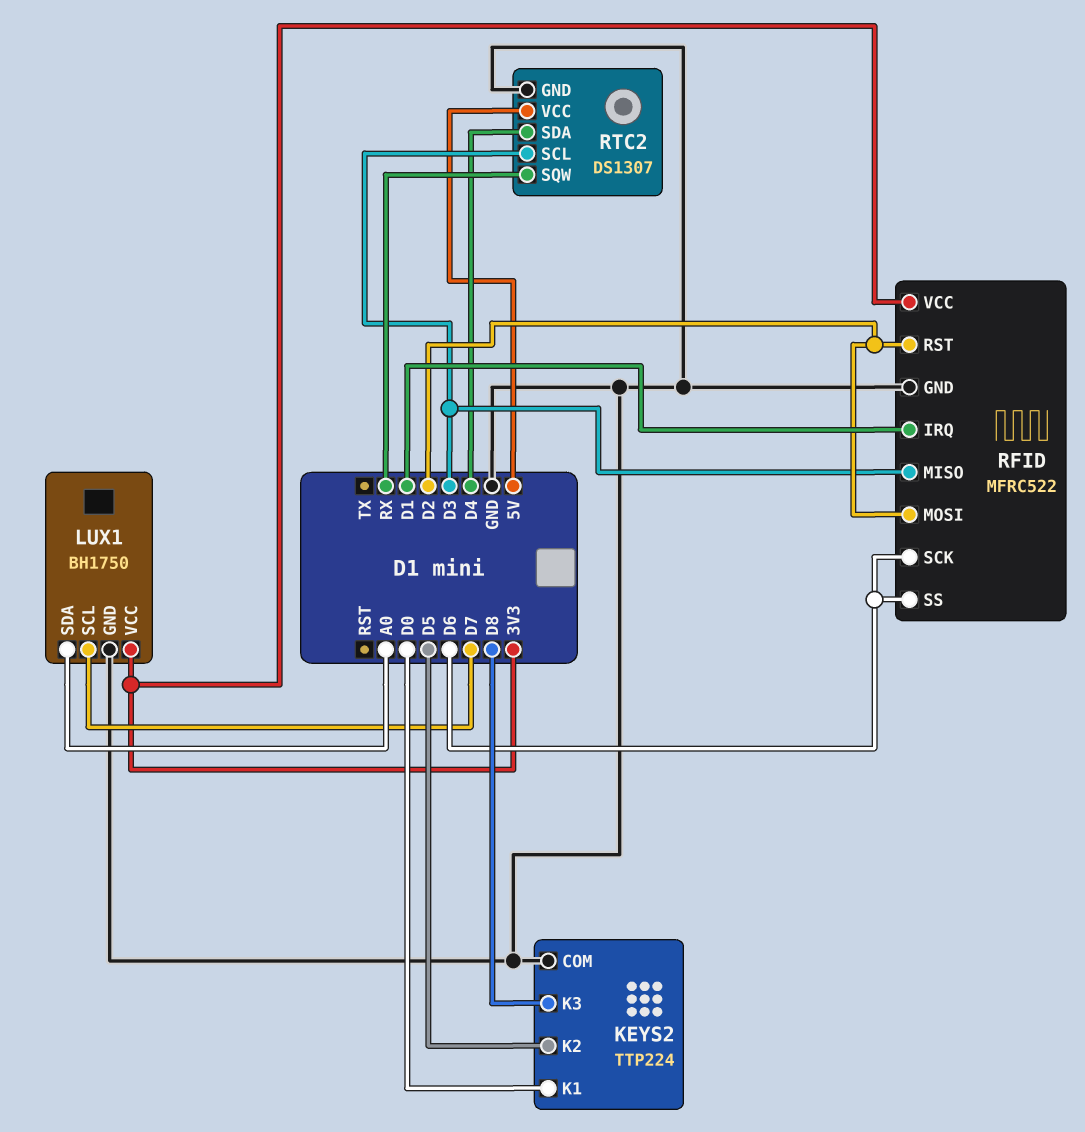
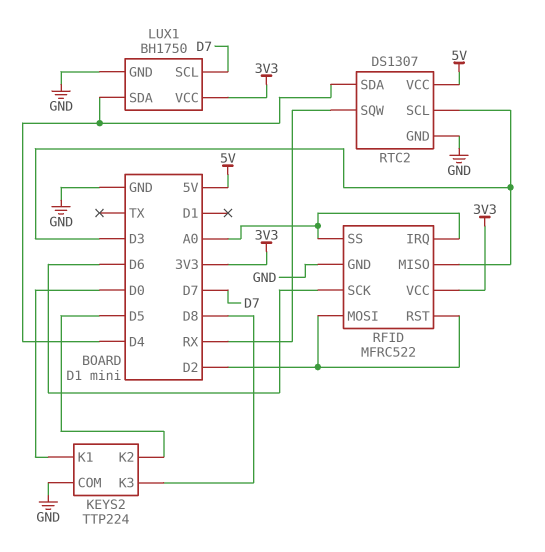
LUX1 pin SDA: A0 -> D4
RFID pin IRQ: D1 -> A0
RFID pin SS: D6 -> A0

